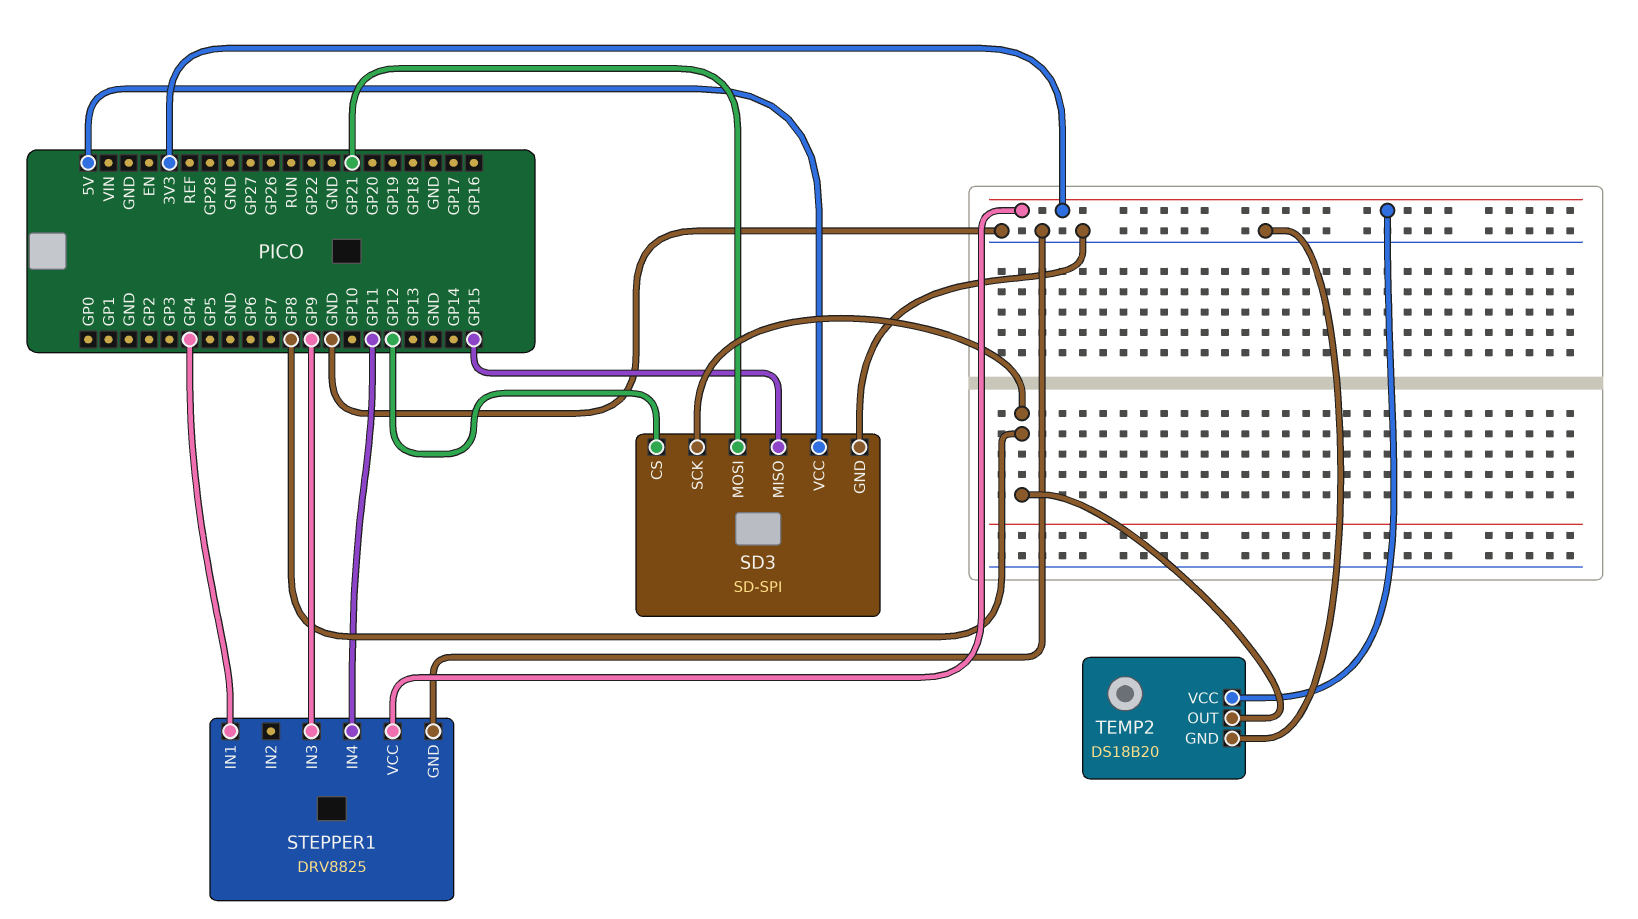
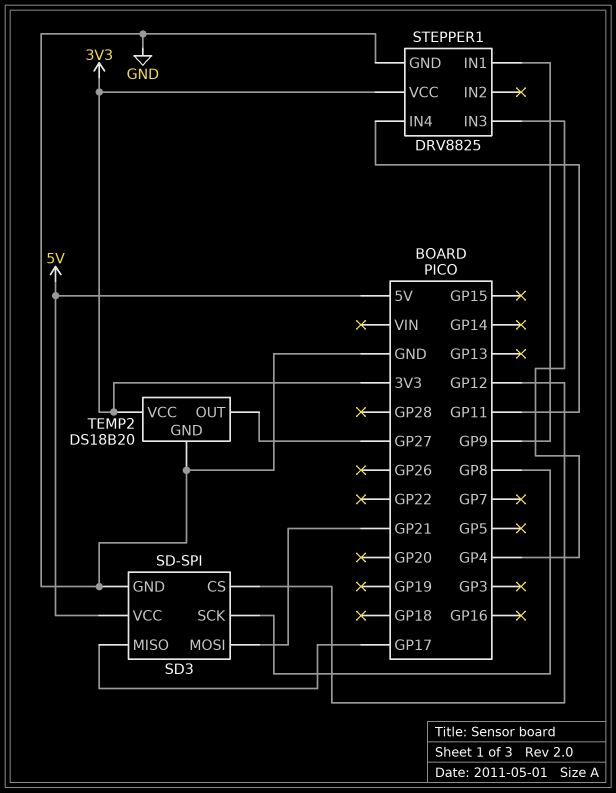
SD3 pin MISO: GP15 -> GP17
STEPPER1 pin IN1: GP4 -> GP9
STEPPER1 pin IN3: GP9 -> GP4
TEMP2 pin OUT: GP8 -> GP27

